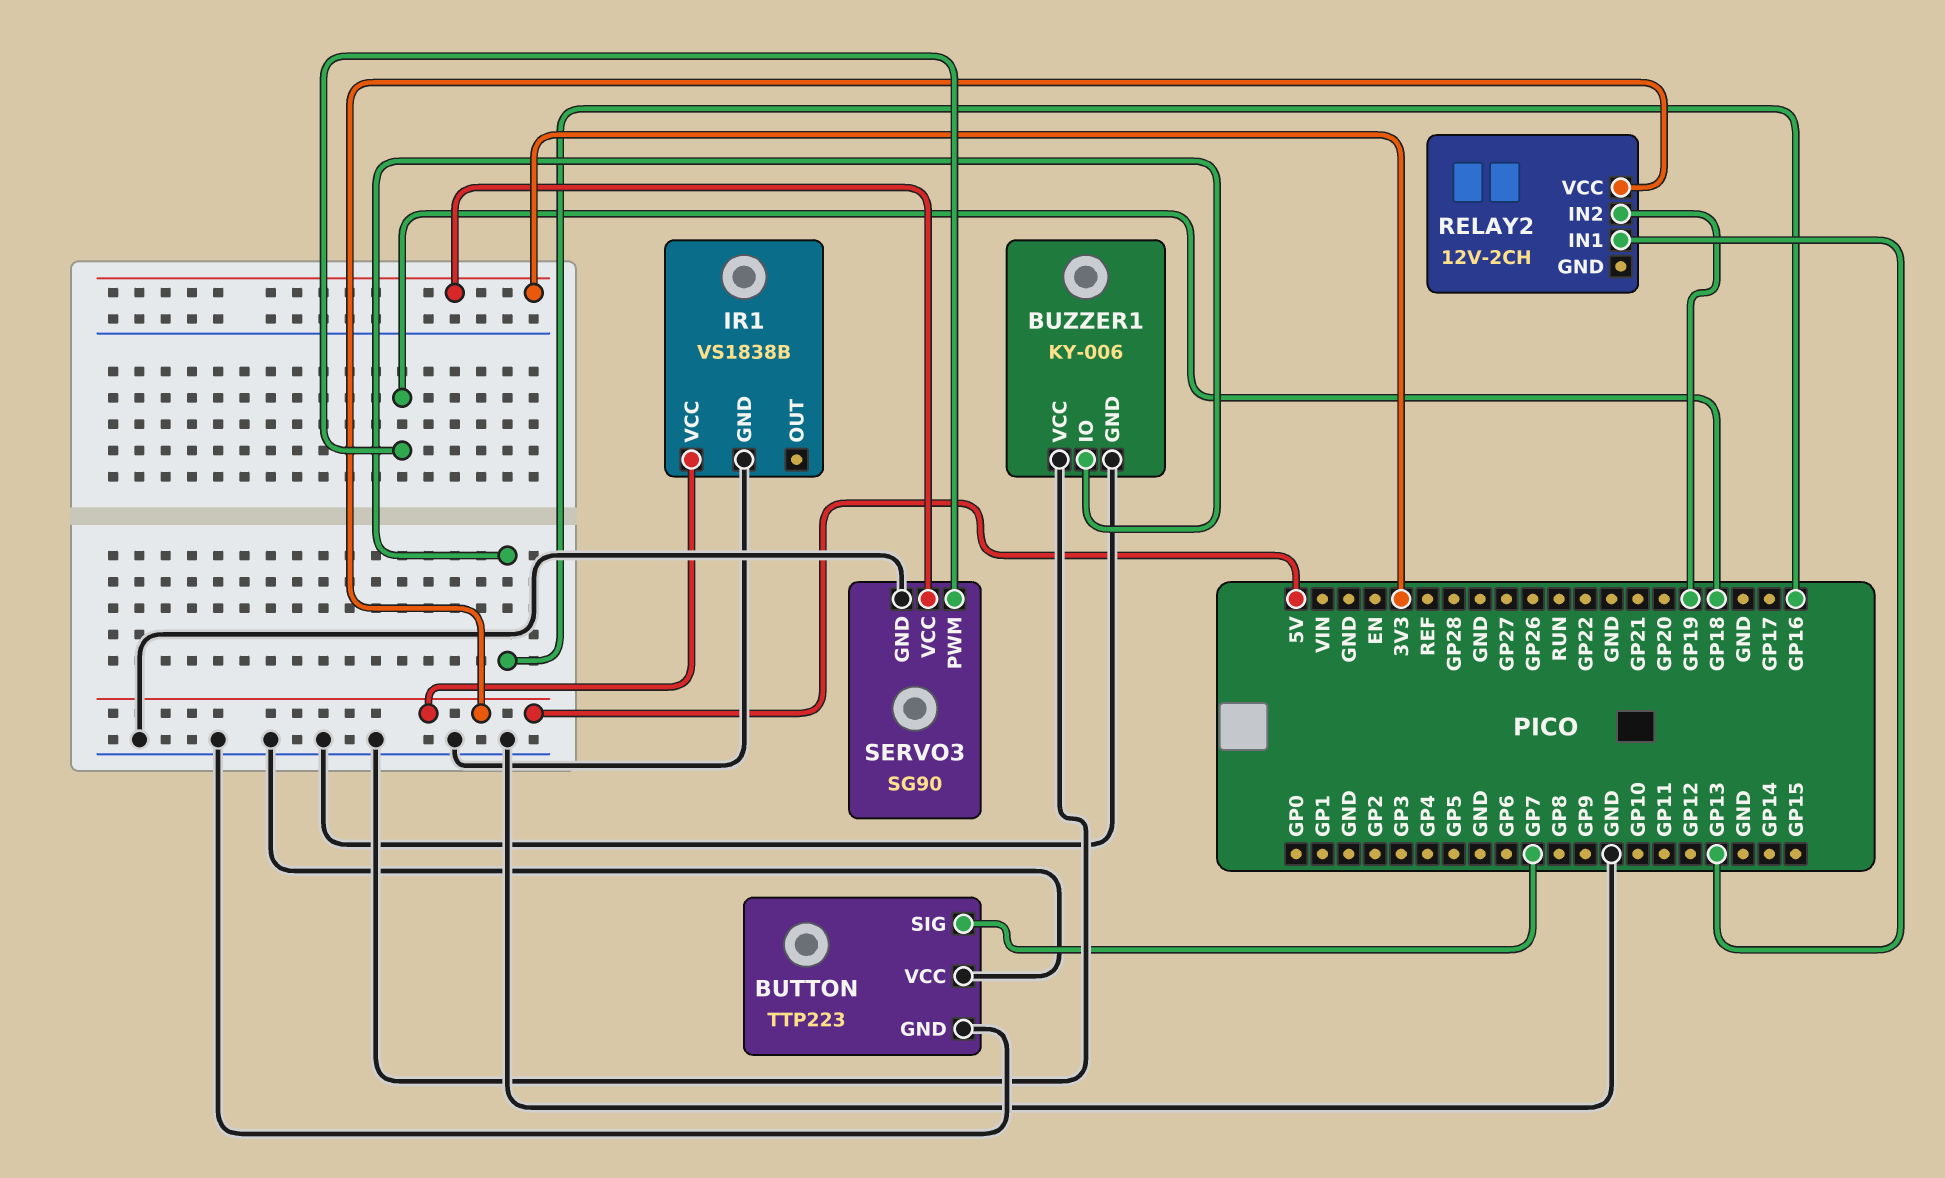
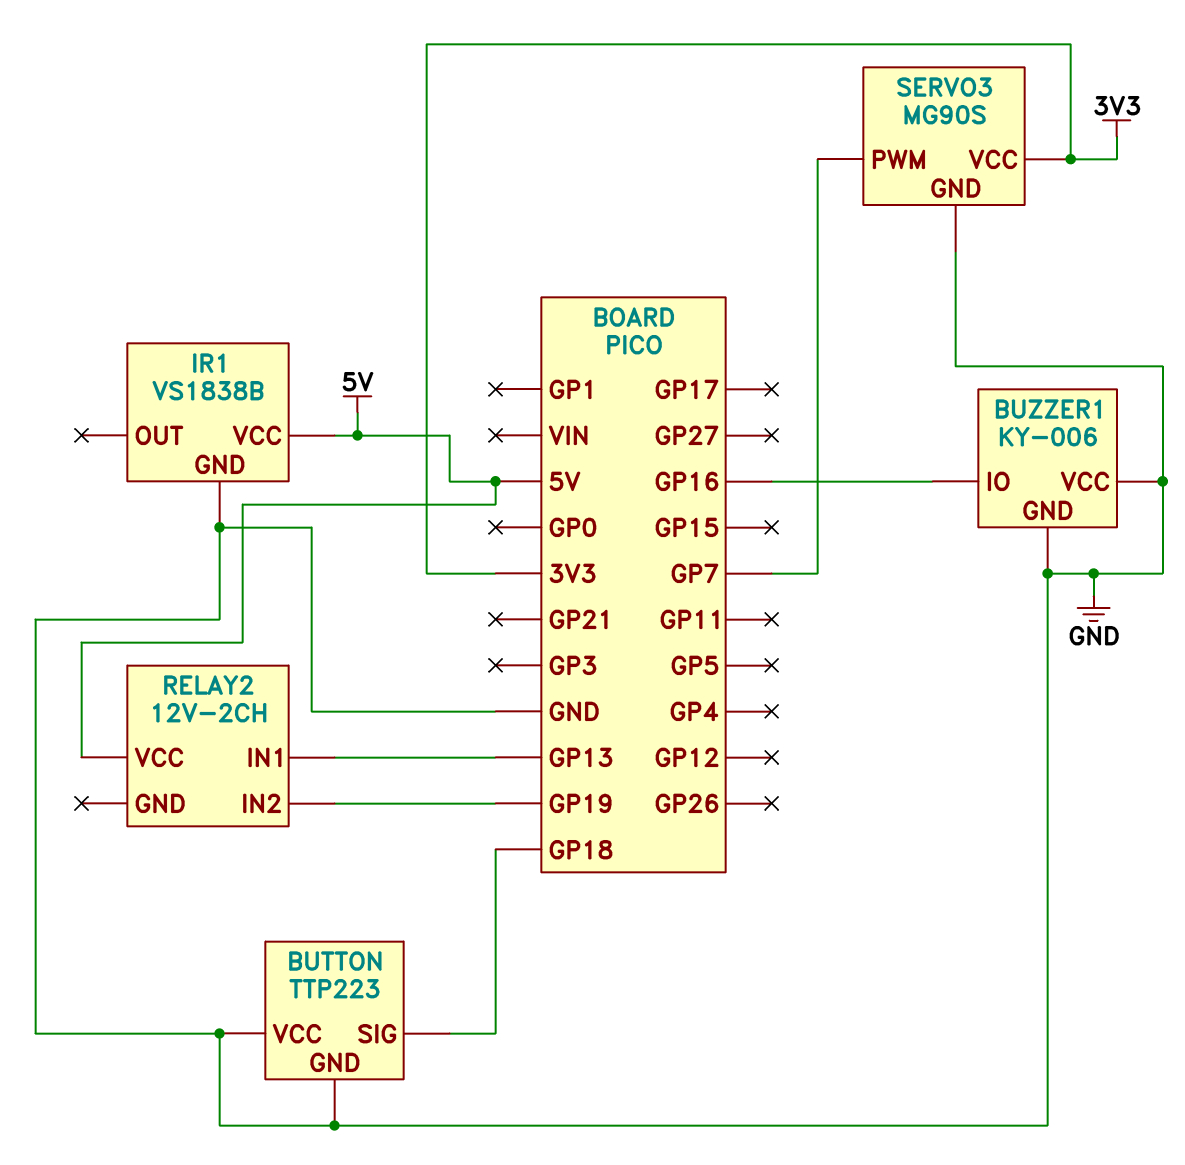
BUTTON pin SIG: GP7 -> GP18
SERVO3: SG90 -> MG90S
SERVO3 pin PWM: GP18 -> GP7

